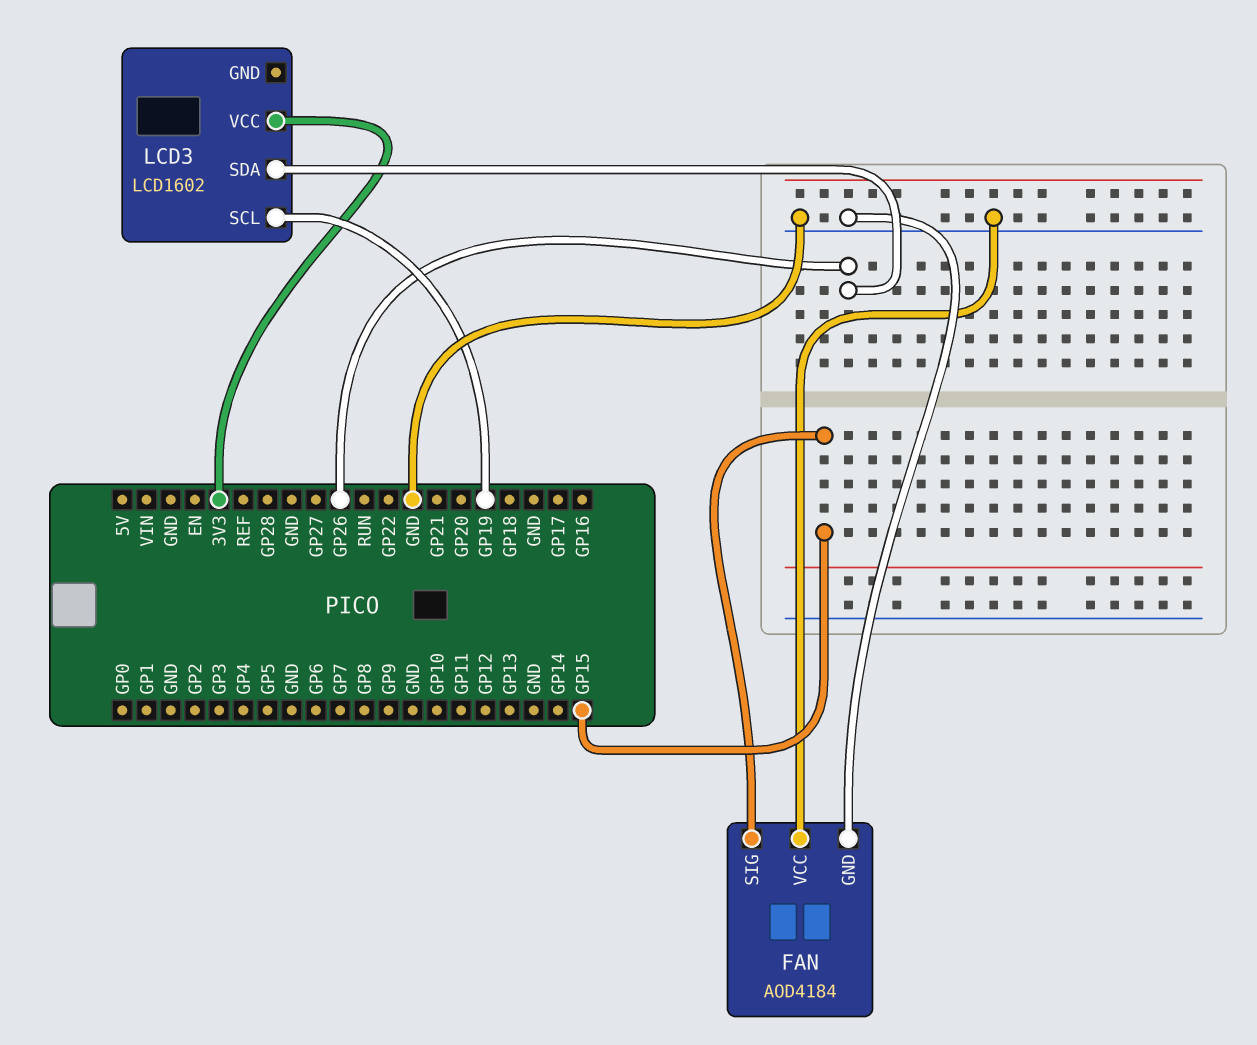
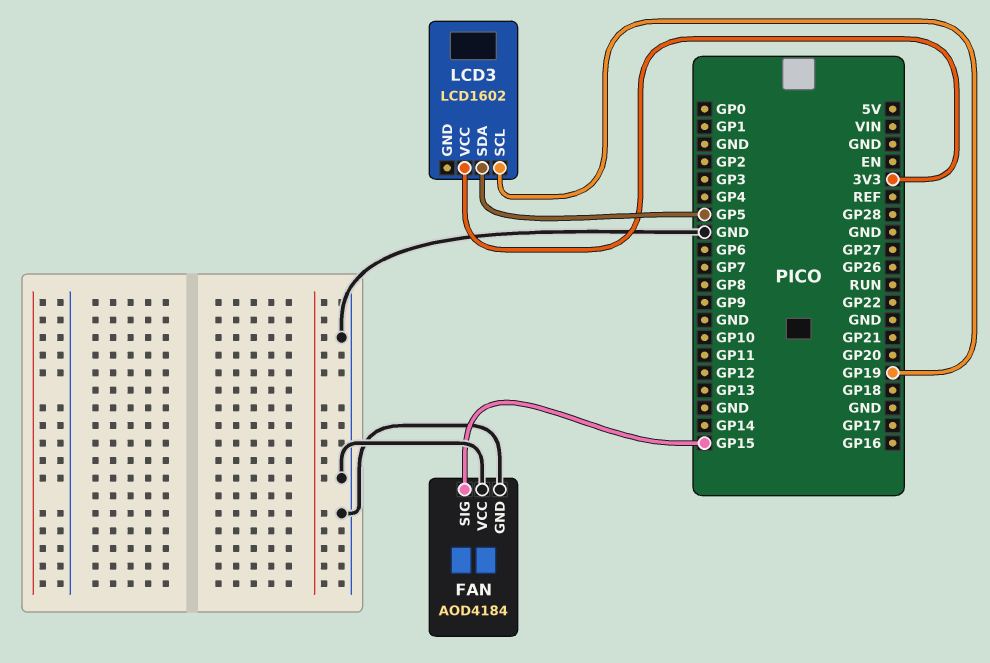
LCD3 pin SDA: GP26 -> GP5

